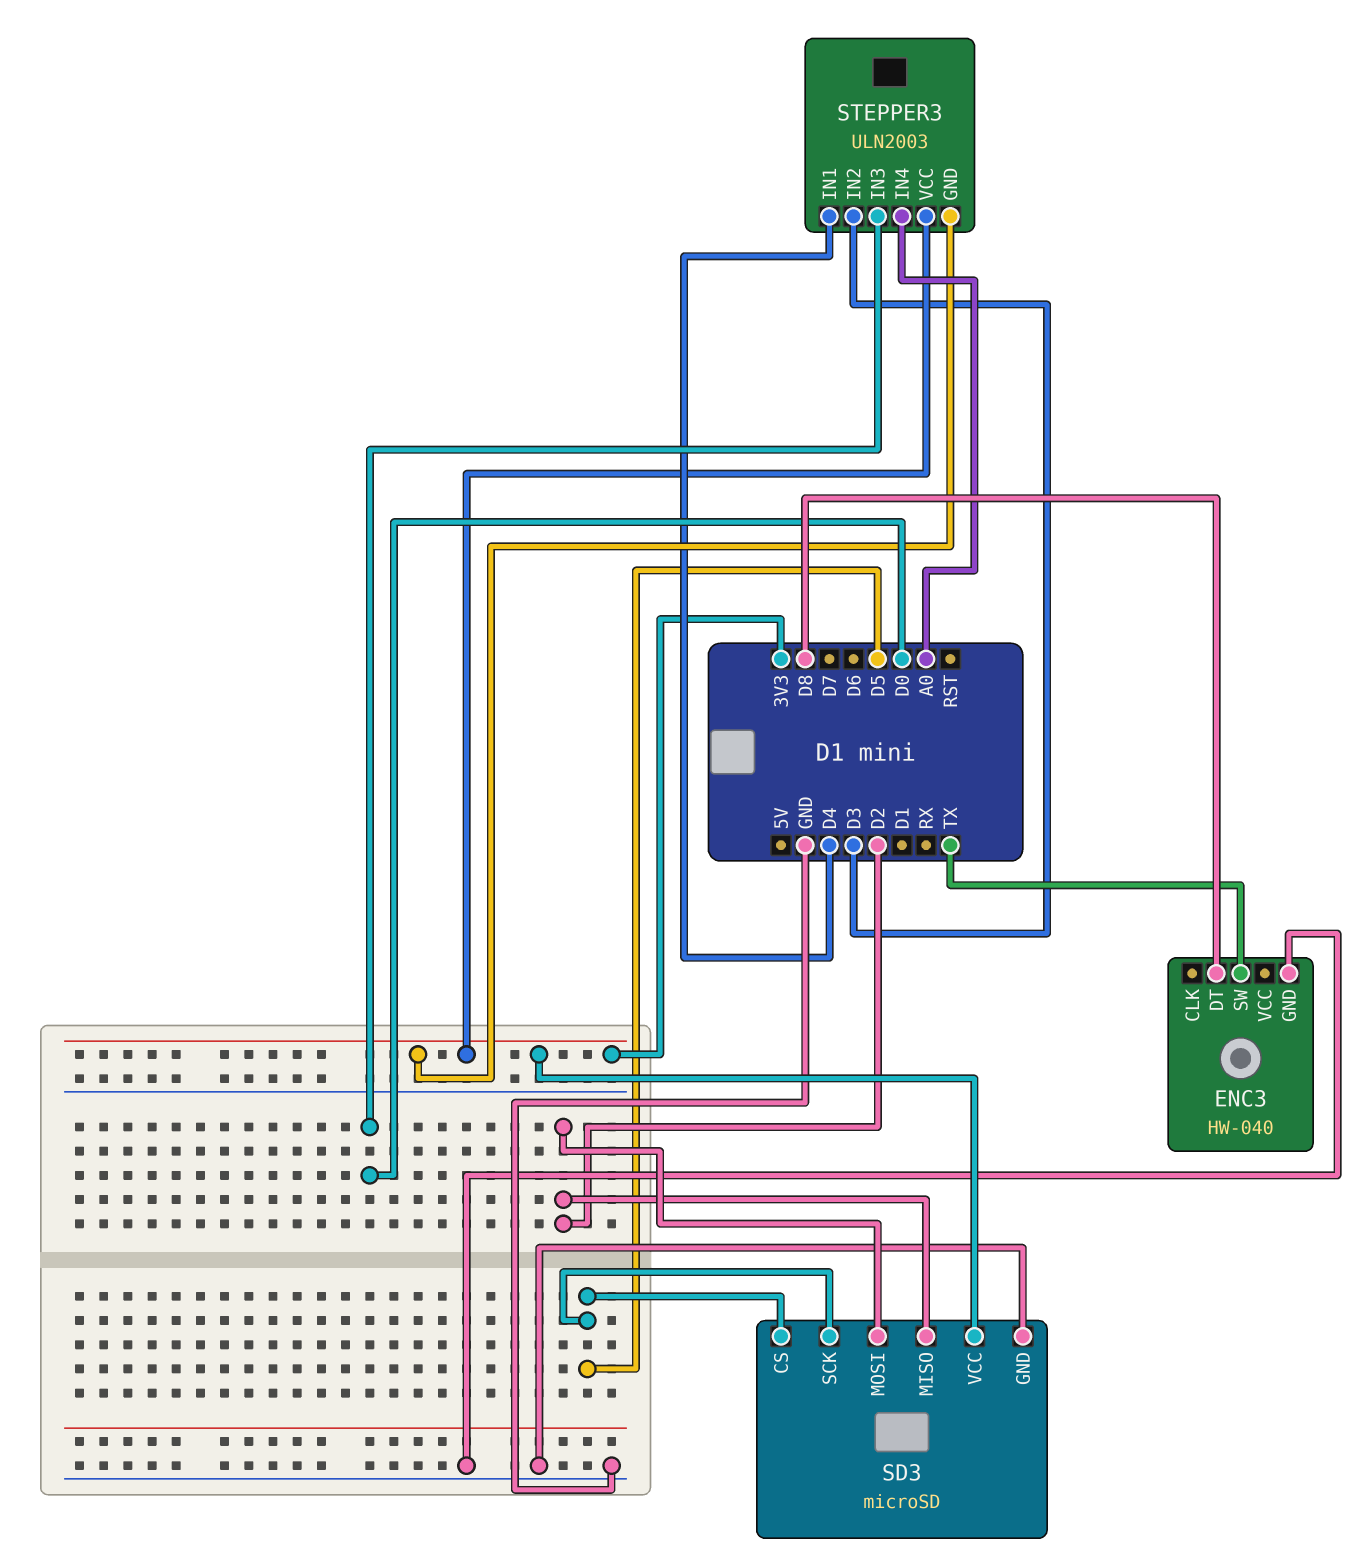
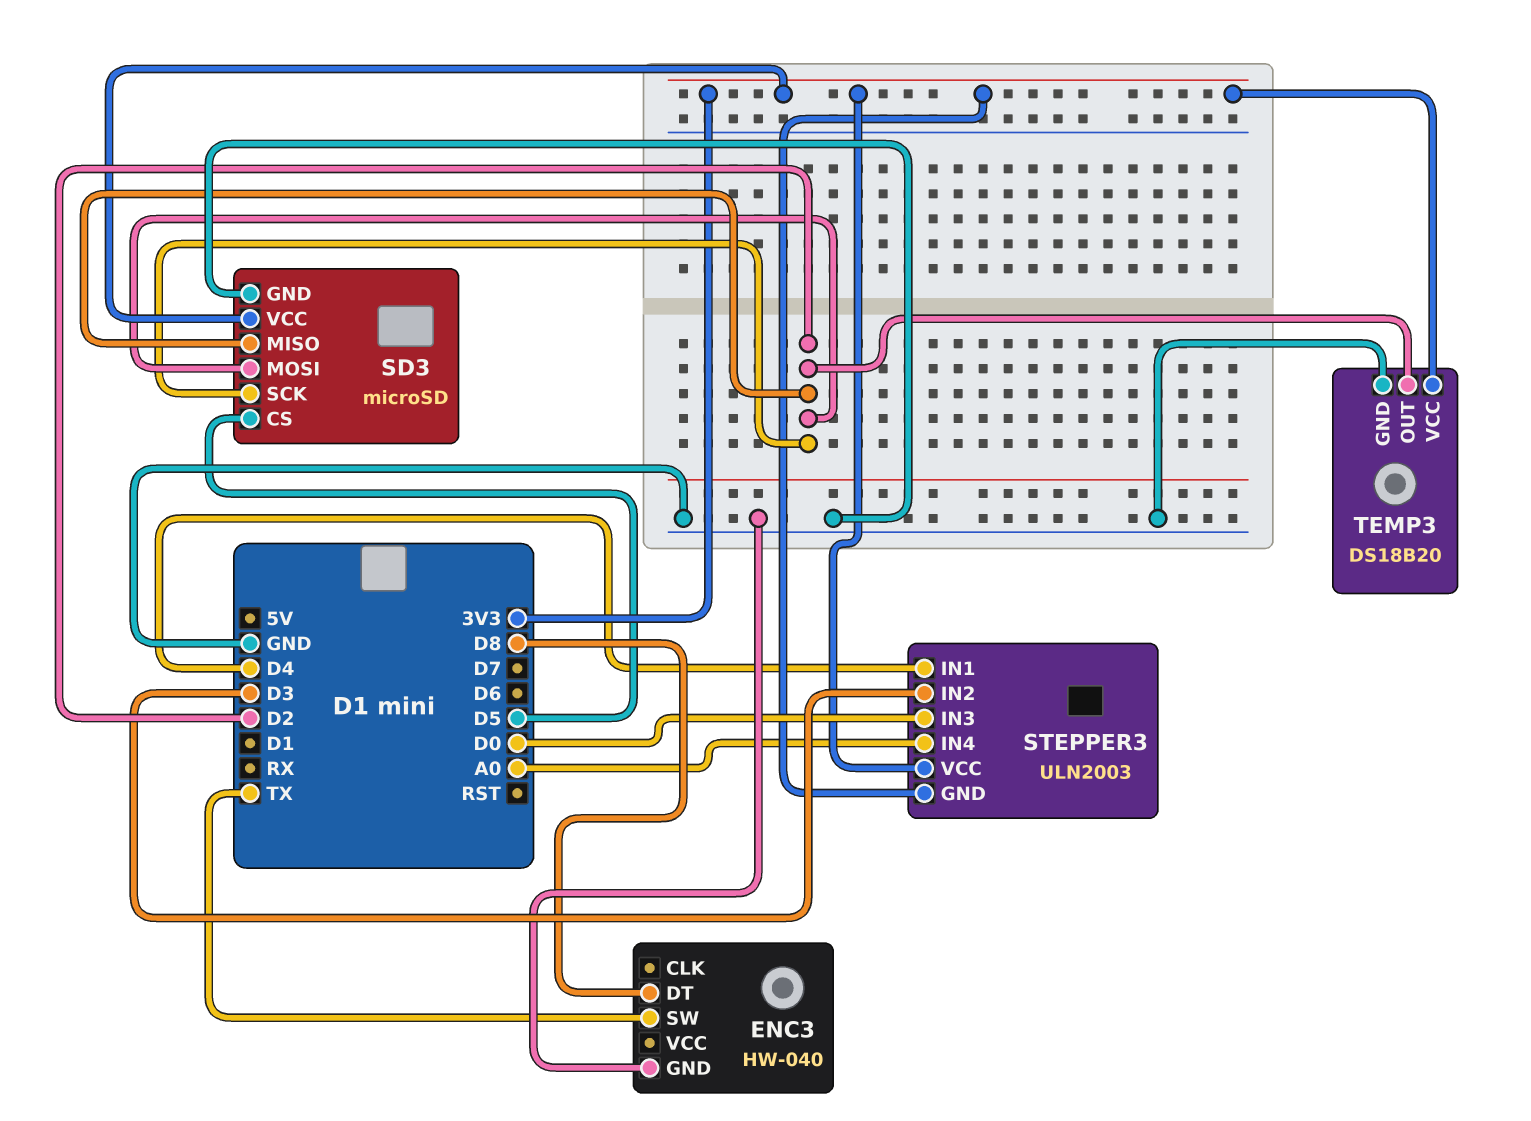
SD3 pin SCK: D5 -> D2
TEMP3: none -> DS18B20
TEMP3 pin GND: none -> GND
TEMP3 pin OUT: none -> D2
TEMP3 pin VCC: none -> 3V3

